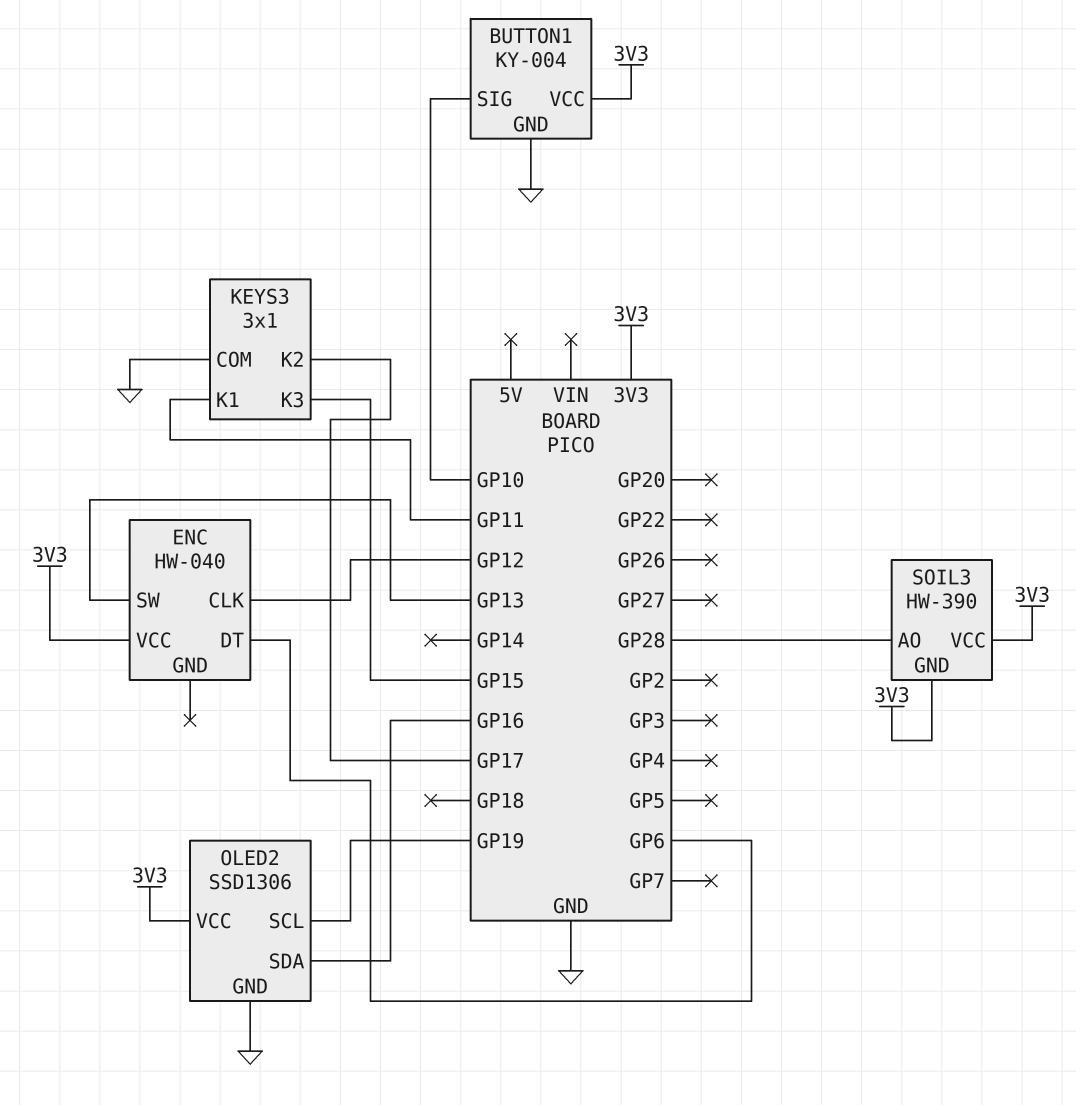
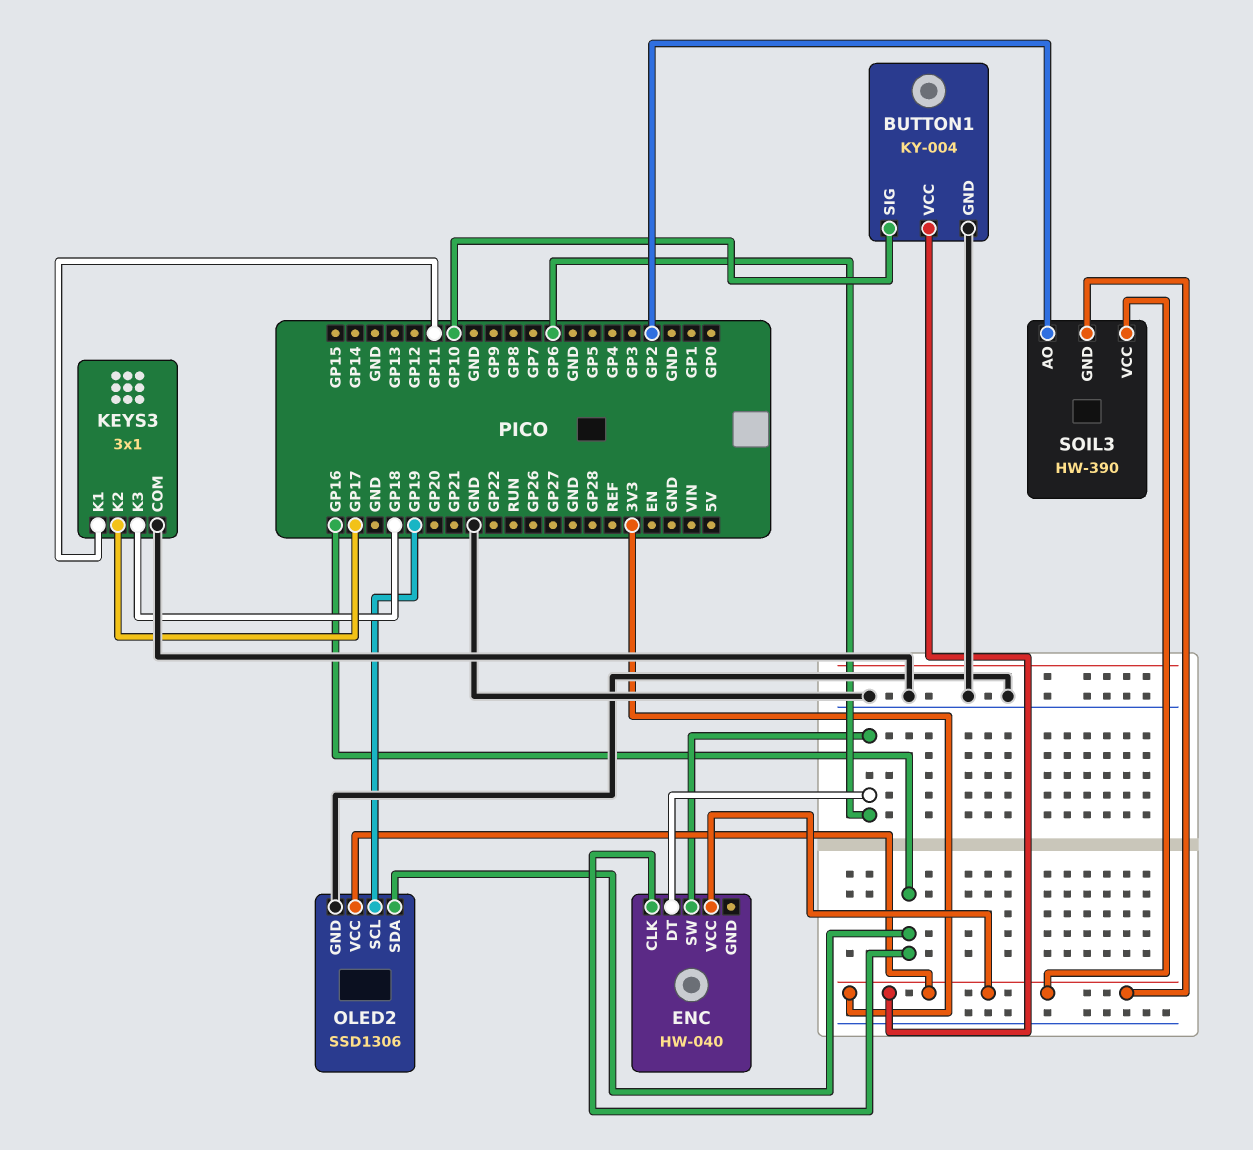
ENC pin CLK: GP12 -> GP16
ENC pin SW: GP13 -> GP6
KEYS3 pin K3: GP15 -> GP18
SOIL3 pin AO: GP28 -> GP2

